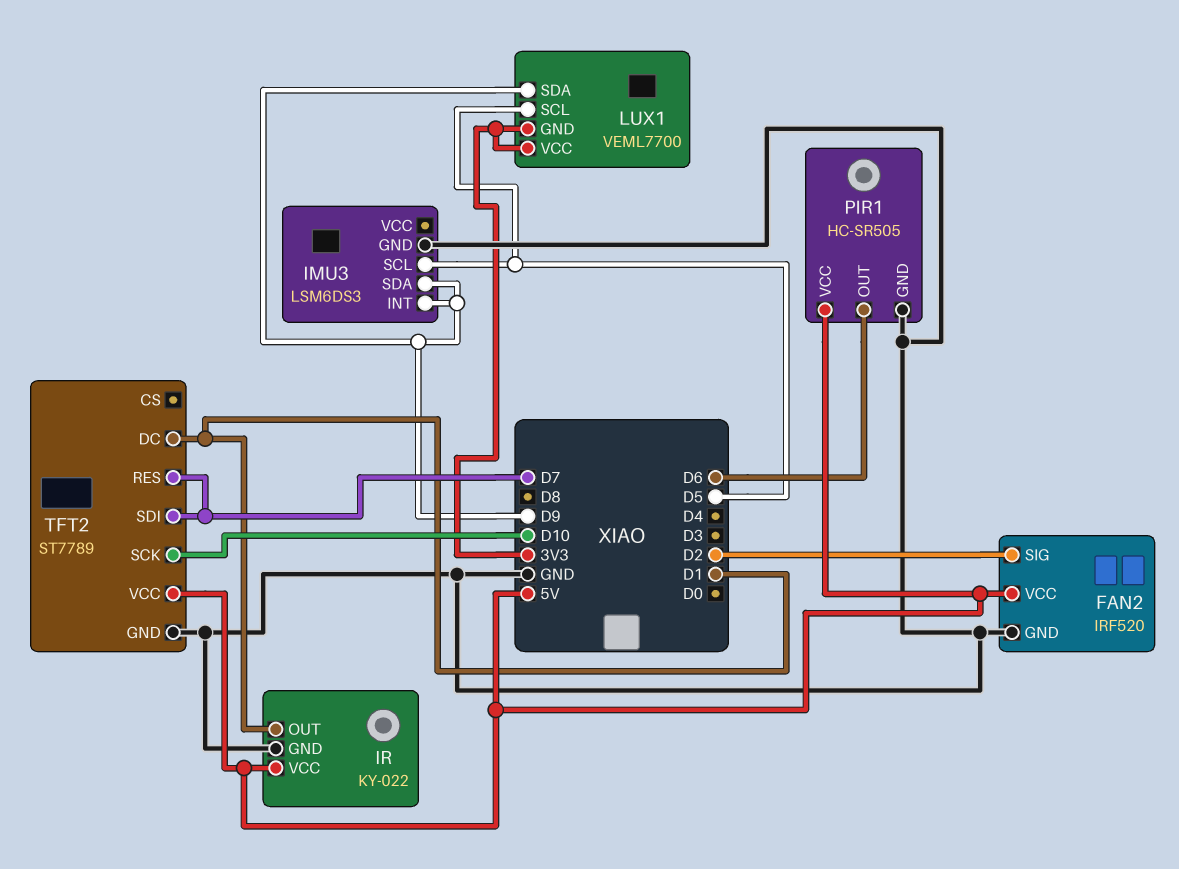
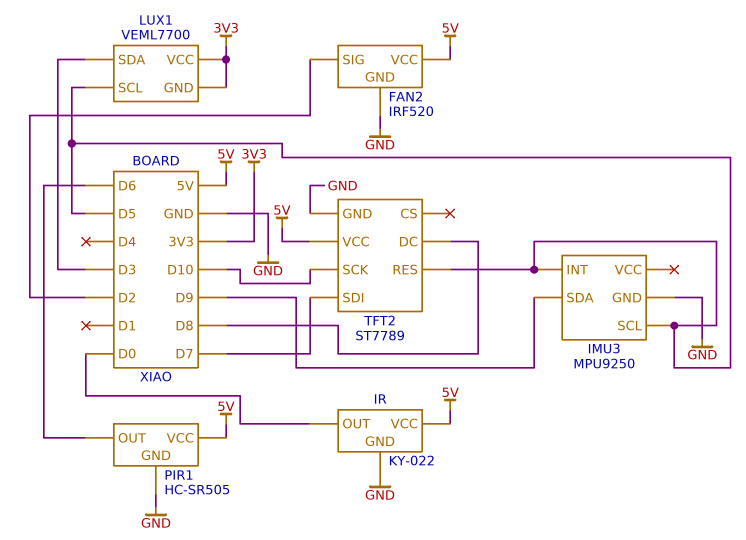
IMU3: LSM6DS3 -> MPU9250
IMU3 pin INT: D9 -> D5
IR pin OUT: D1 -> D0
LUX1 pin SDA: D9 -> D3
TFT2 pin DC: D1 -> D8
TFT2 pin RES: D7 -> D5

